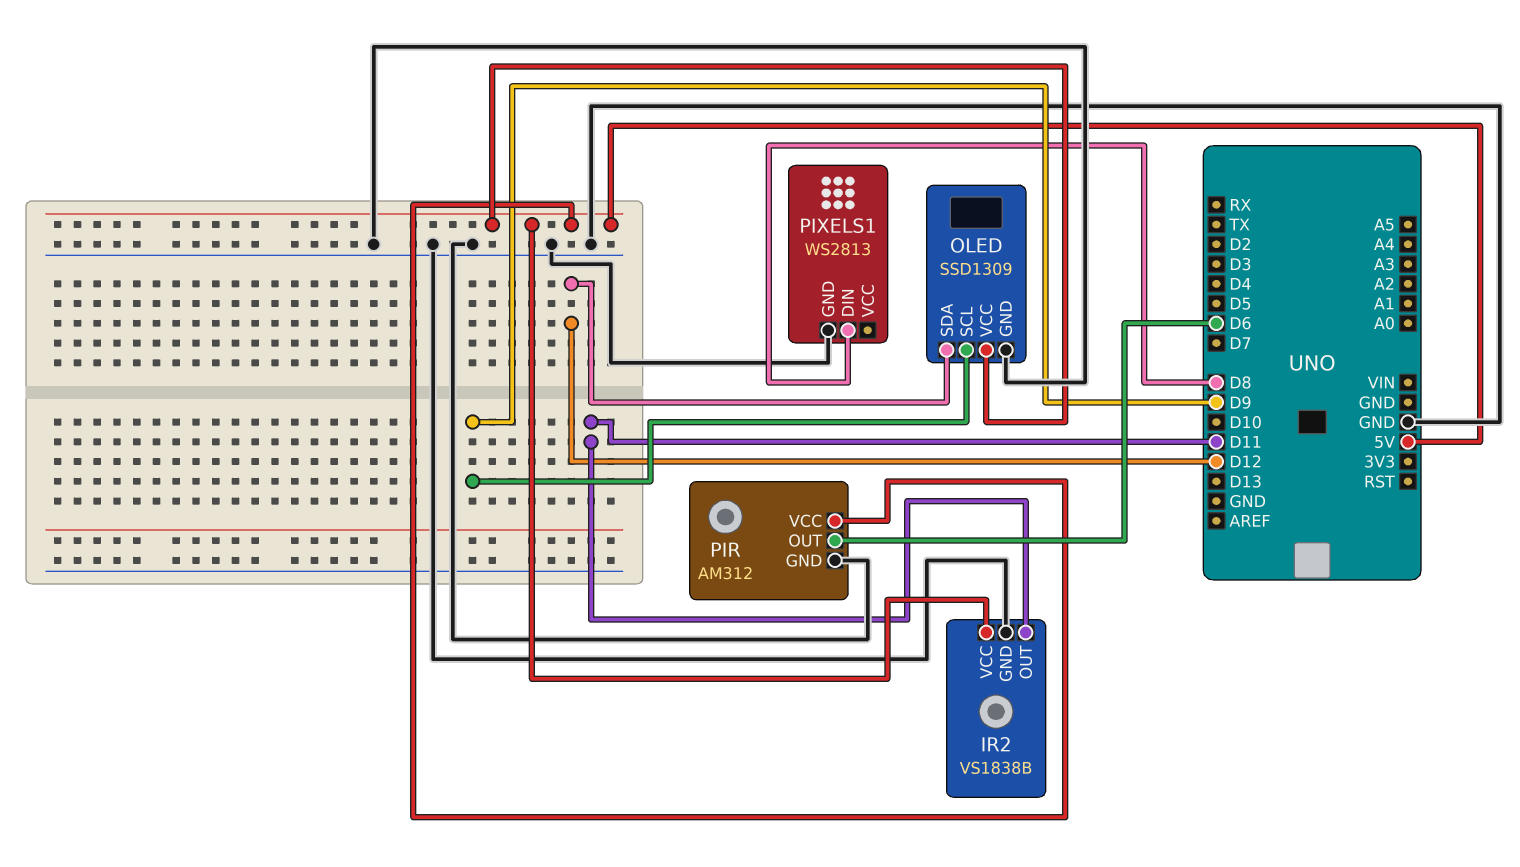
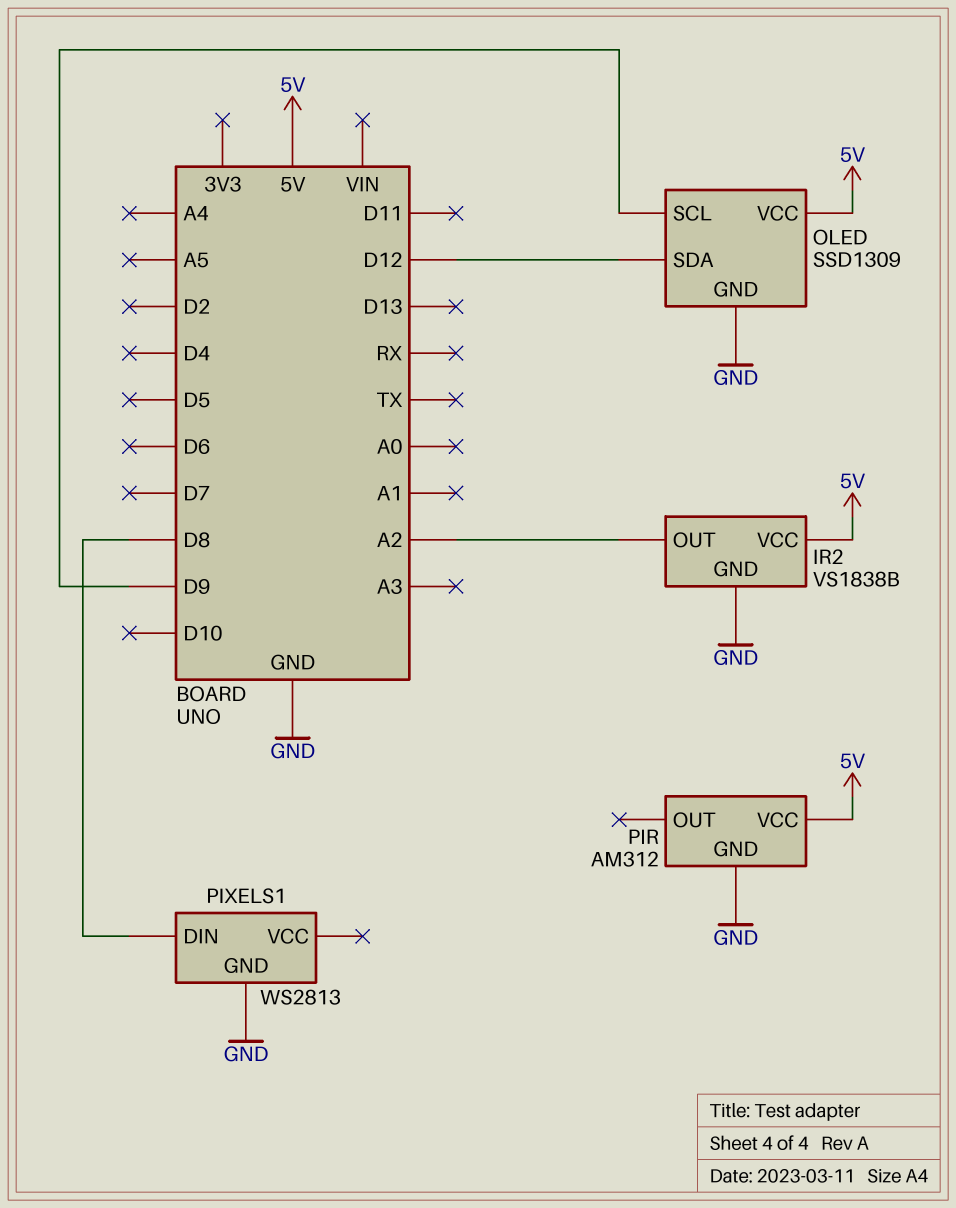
IR2 pin OUT: D11 -> A2
PIR pin OUT: D6 -> none

